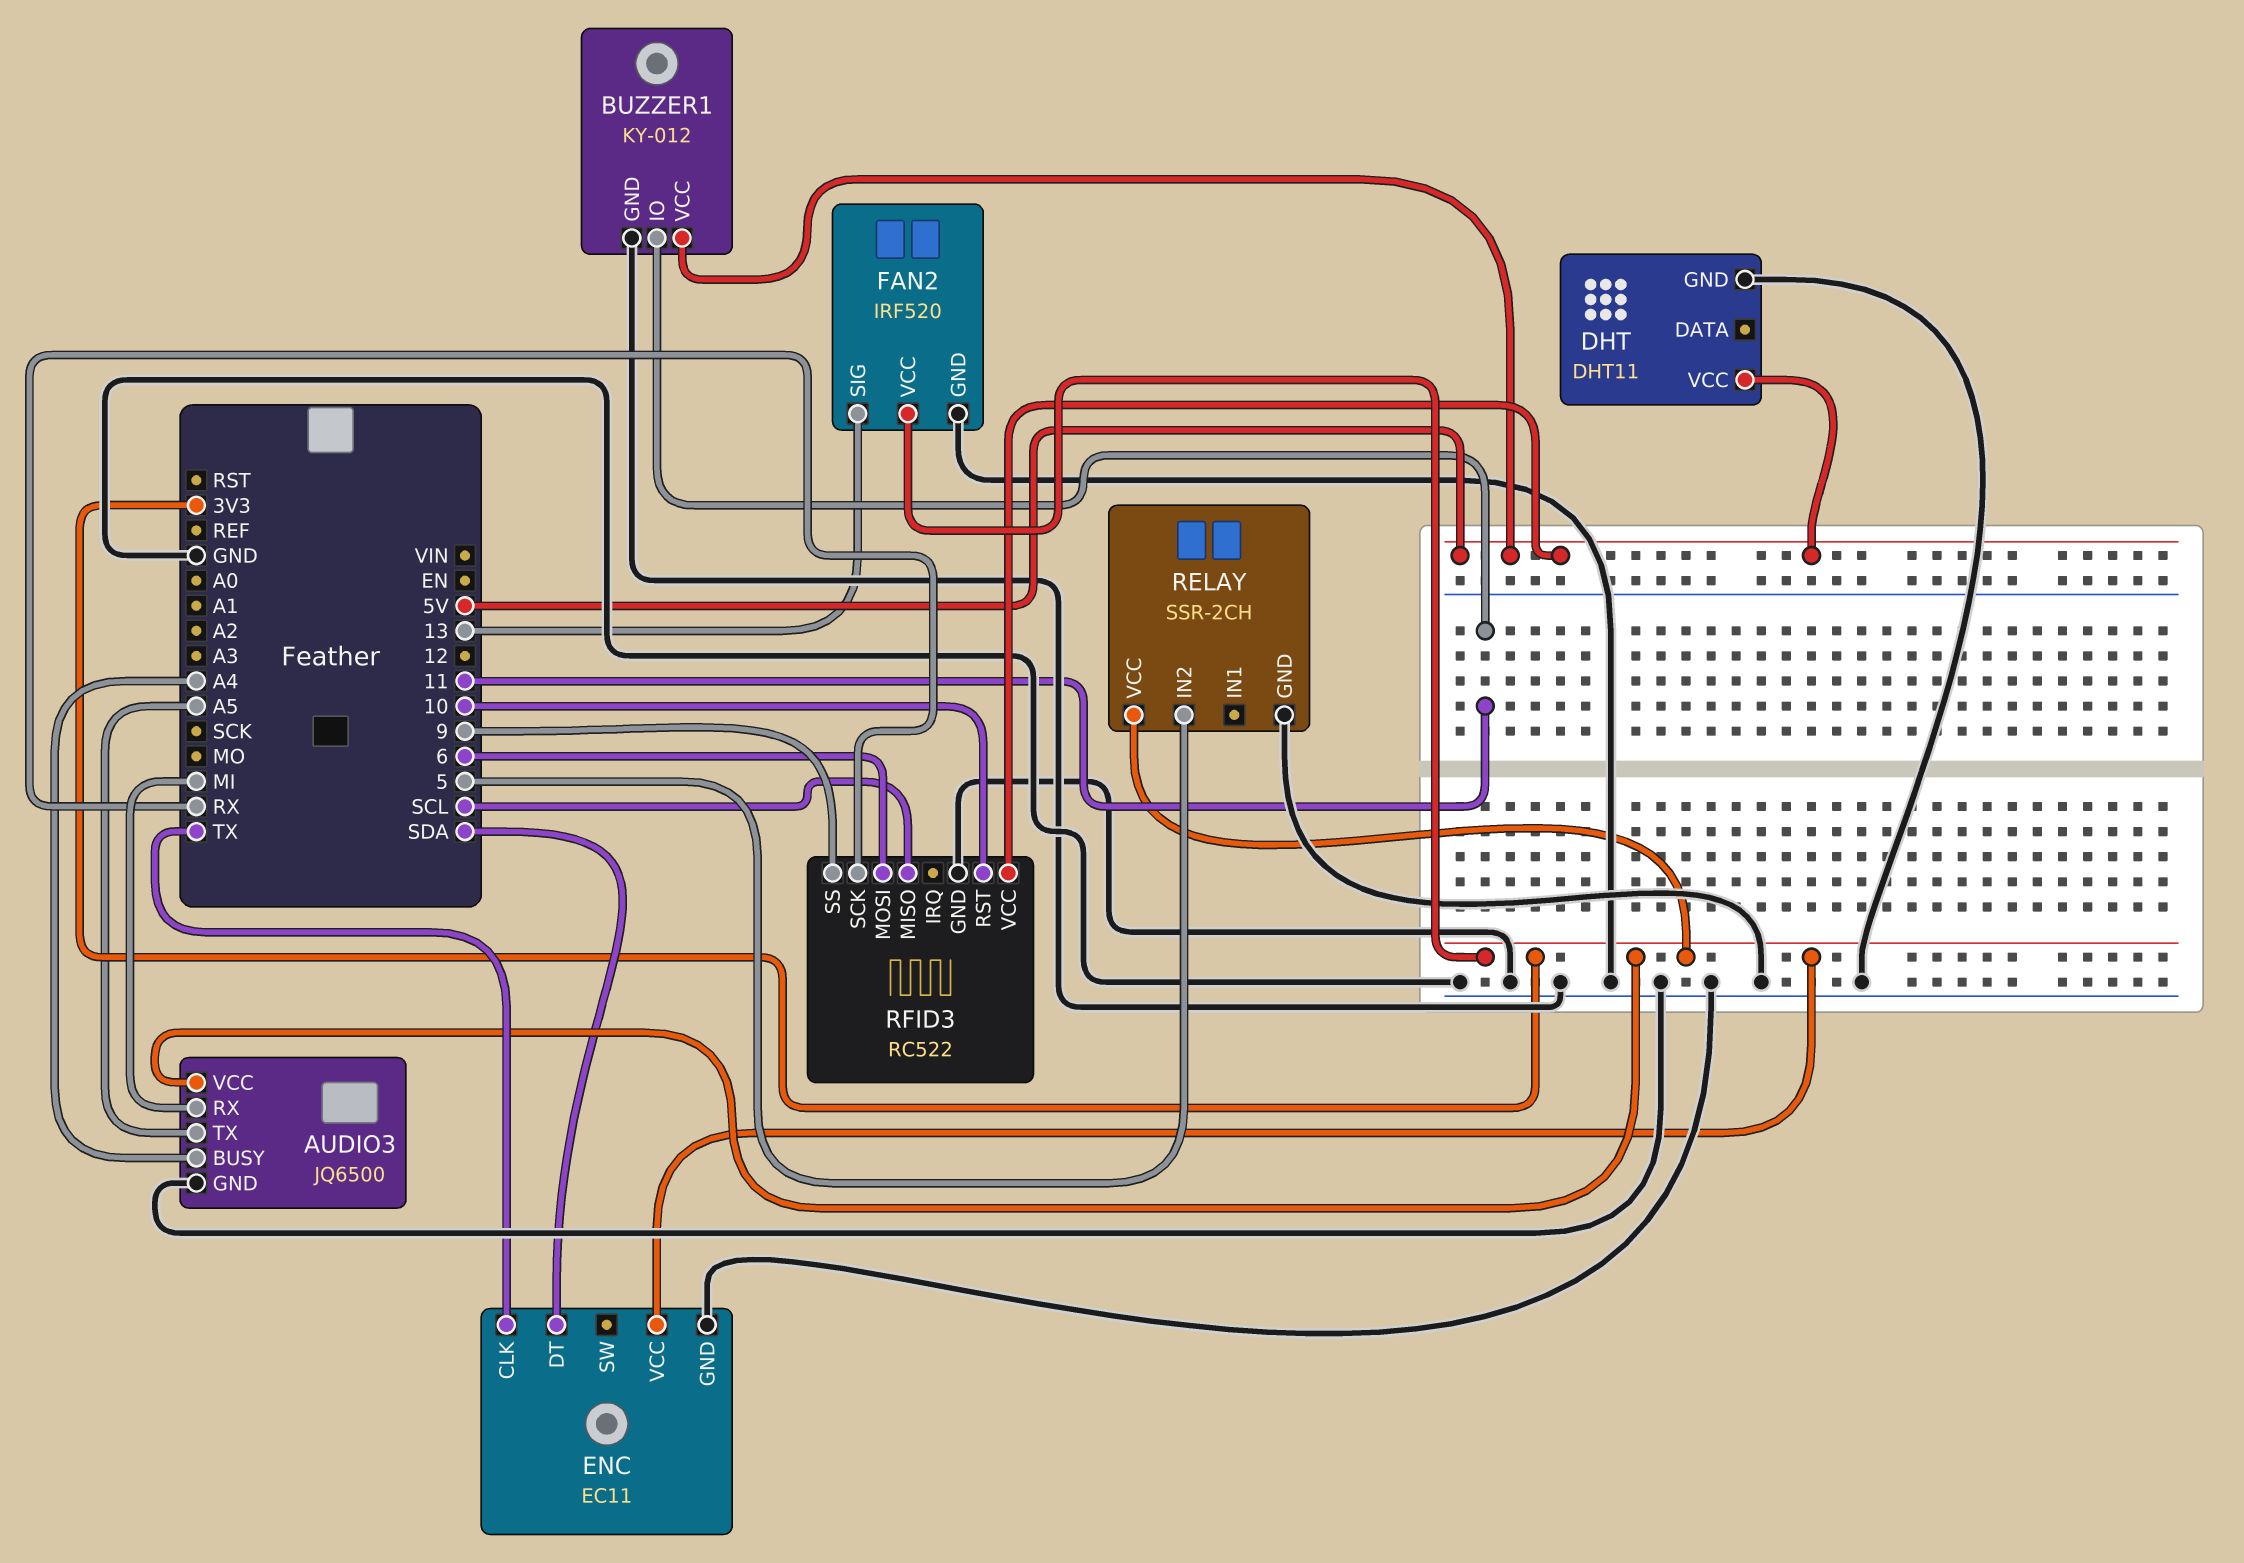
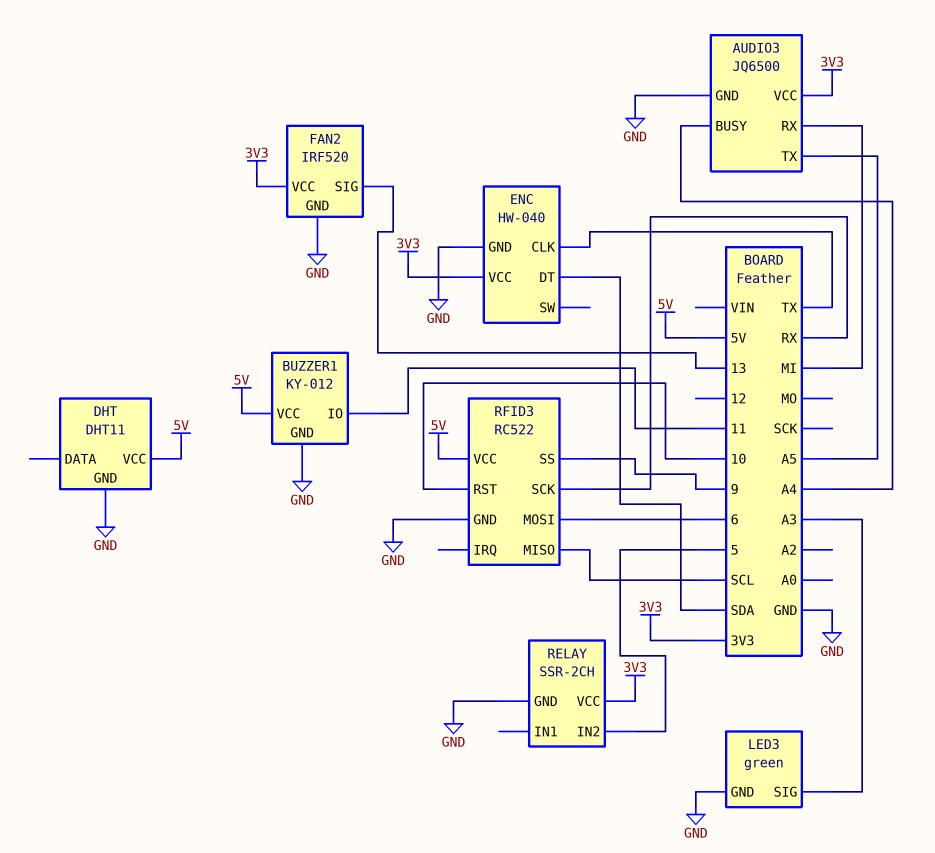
ENC: EC11 -> HW-040
LED3: none -> green
LED3 pin GND: none -> GND
LED3 pin SIG: none -> A3

